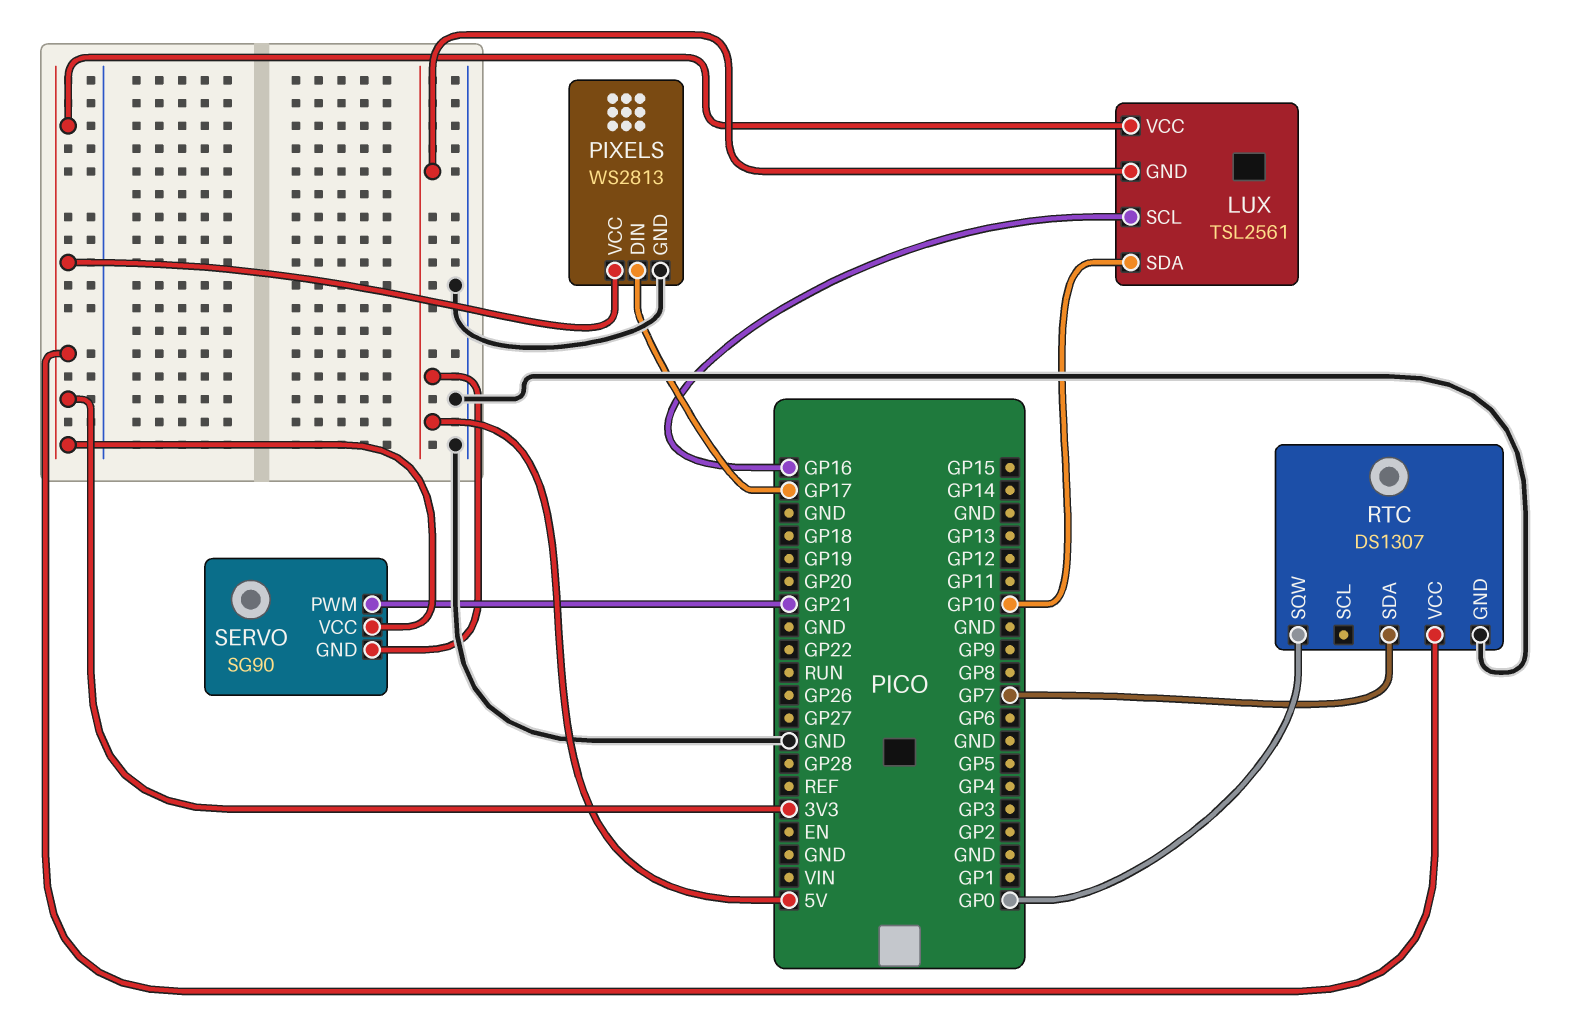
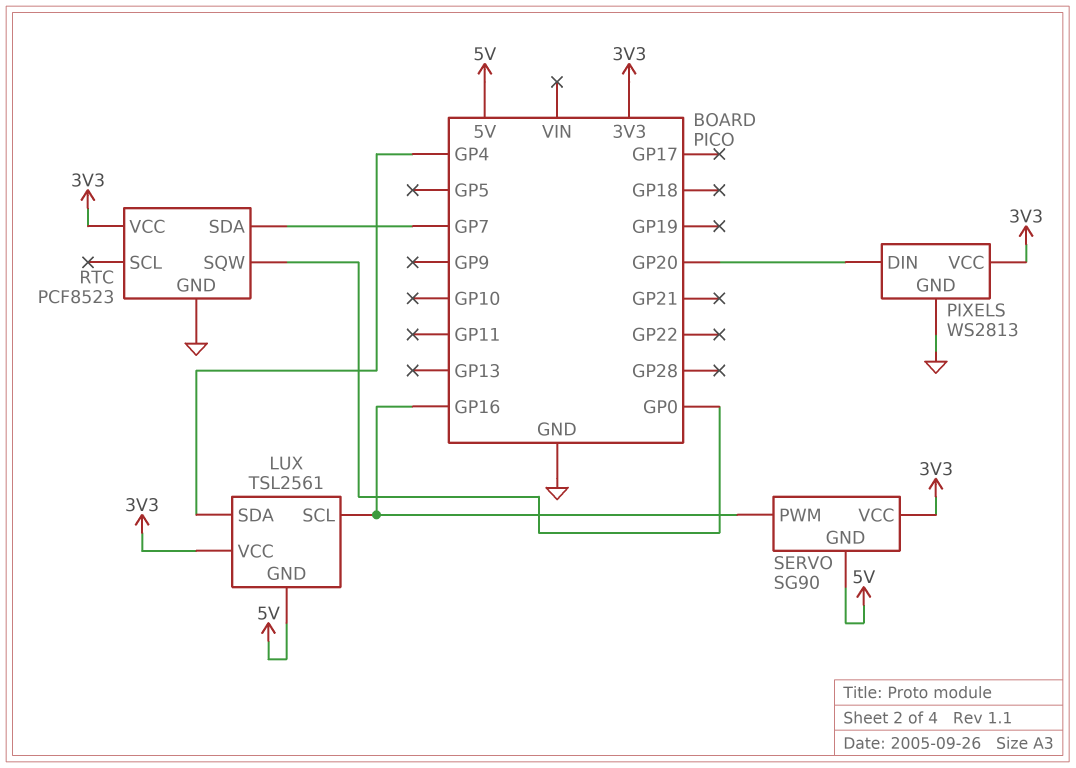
LUX pin SDA: GP10 -> GP4
PIXELS pin DIN: GP17 -> GP20
RTC: DS1307 -> PCF8523
SERVO pin PWM: GP21 -> GP16

